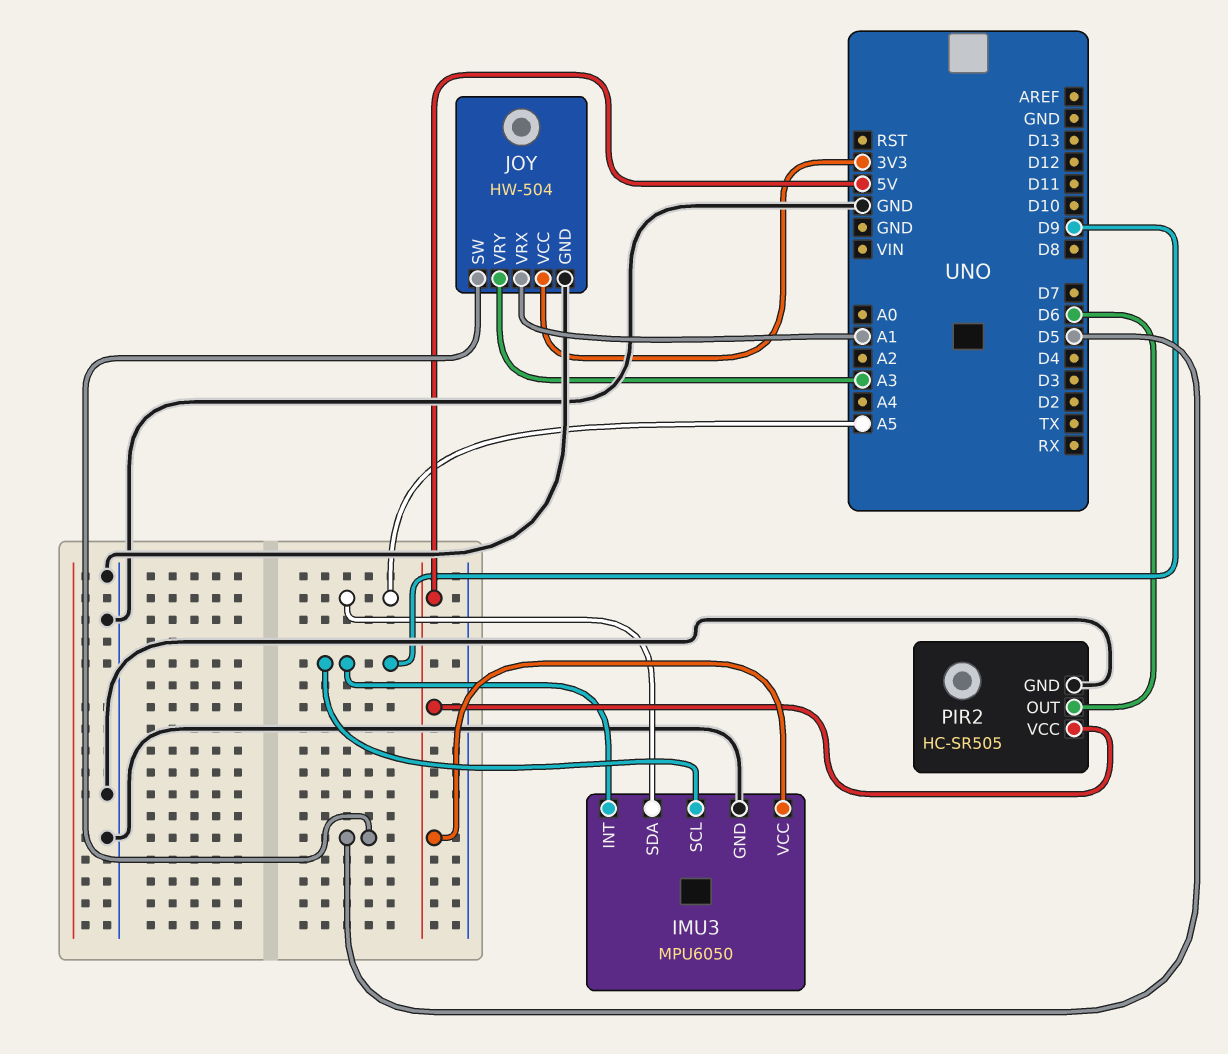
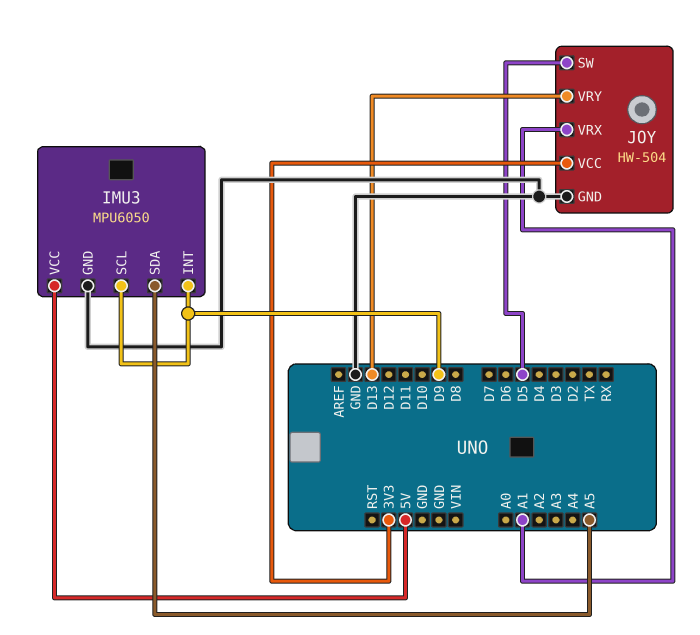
JOY pin VRY: A3 -> D13
PIR2: HC-SR505 -> none
PIR2 pin GND: GND -> none
PIR2 pin OUT: D6 -> none
PIR2 pin VCC: 5V -> none

